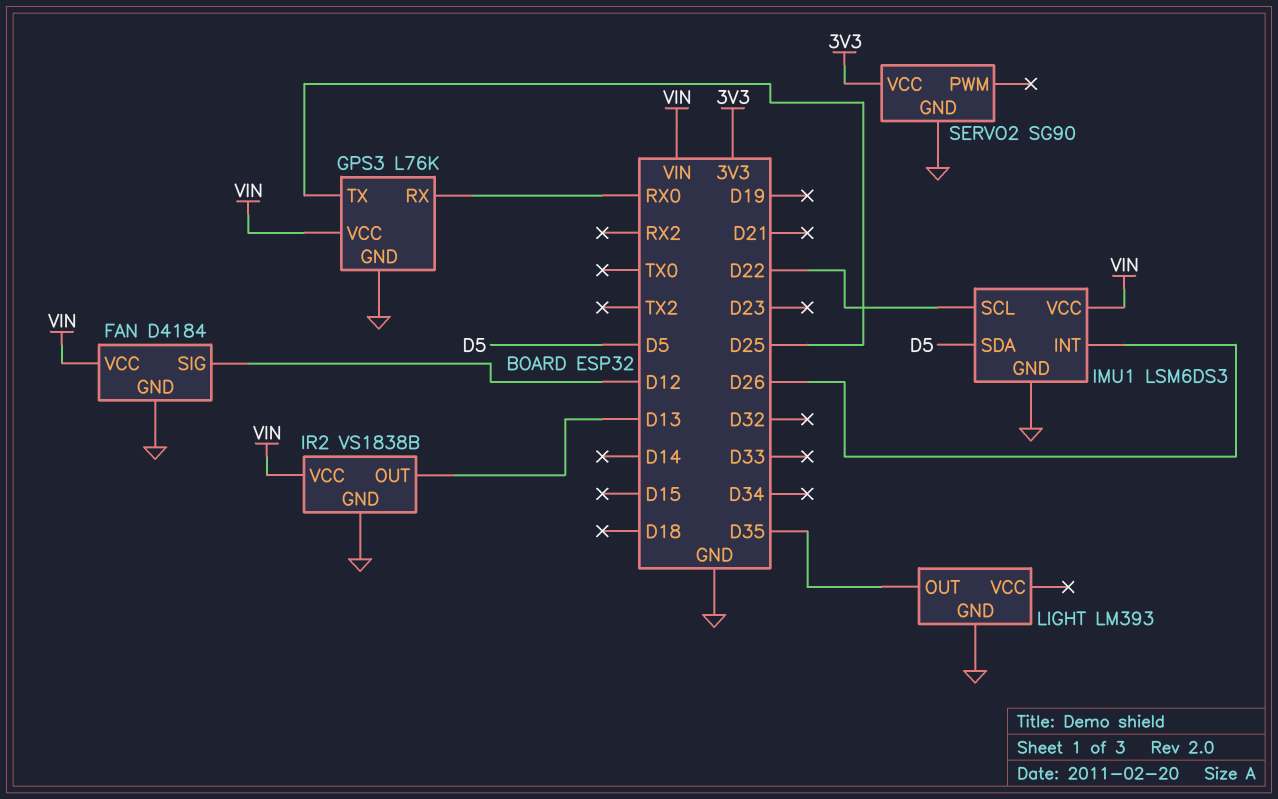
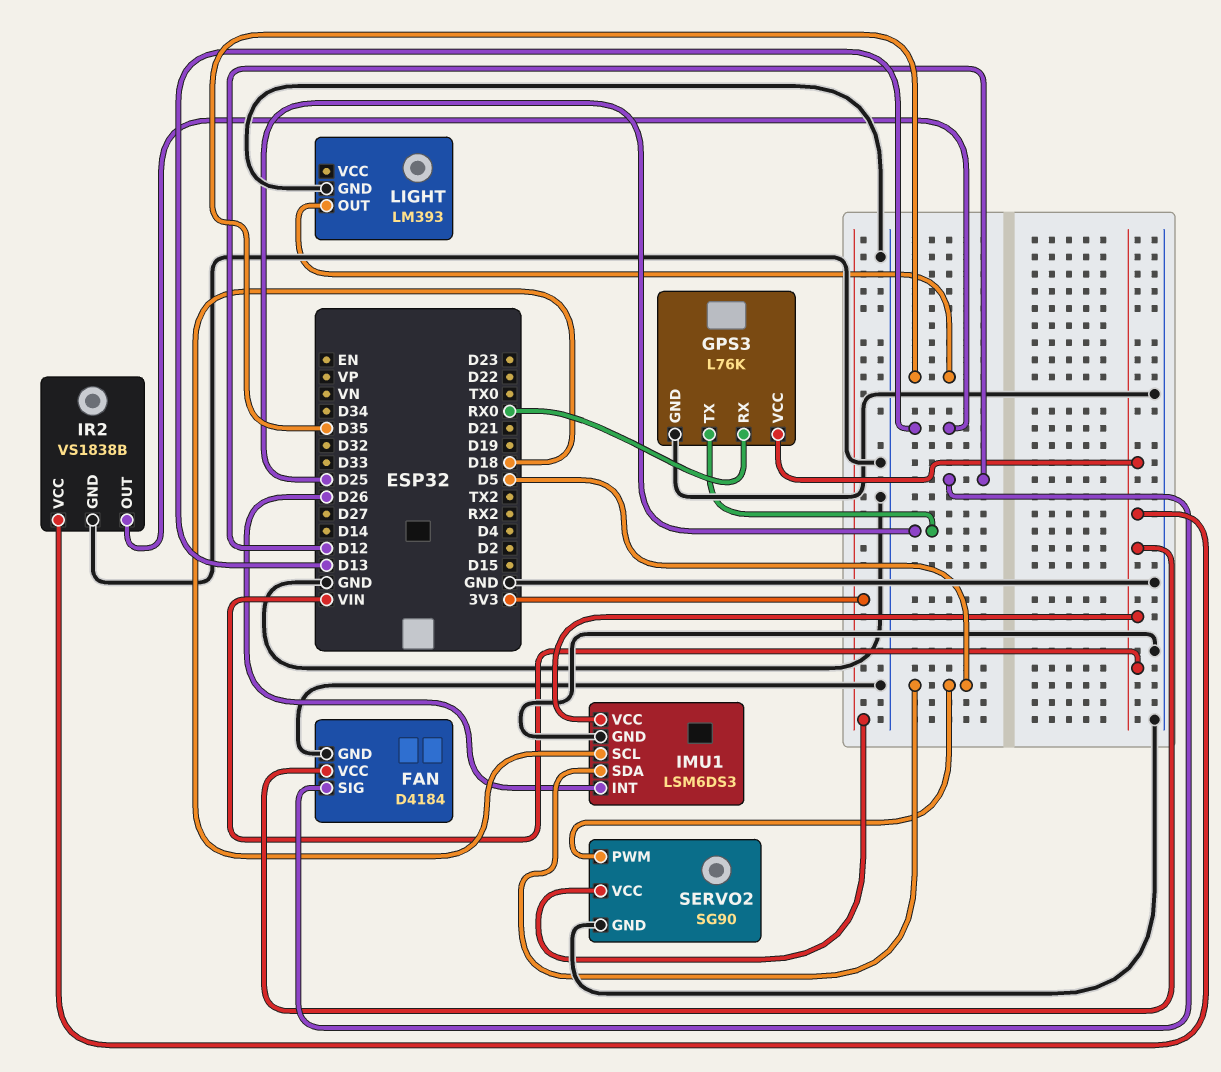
IMU1 pin SCL: D22 -> D18
SERVO2 pin PWM: none -> D5

